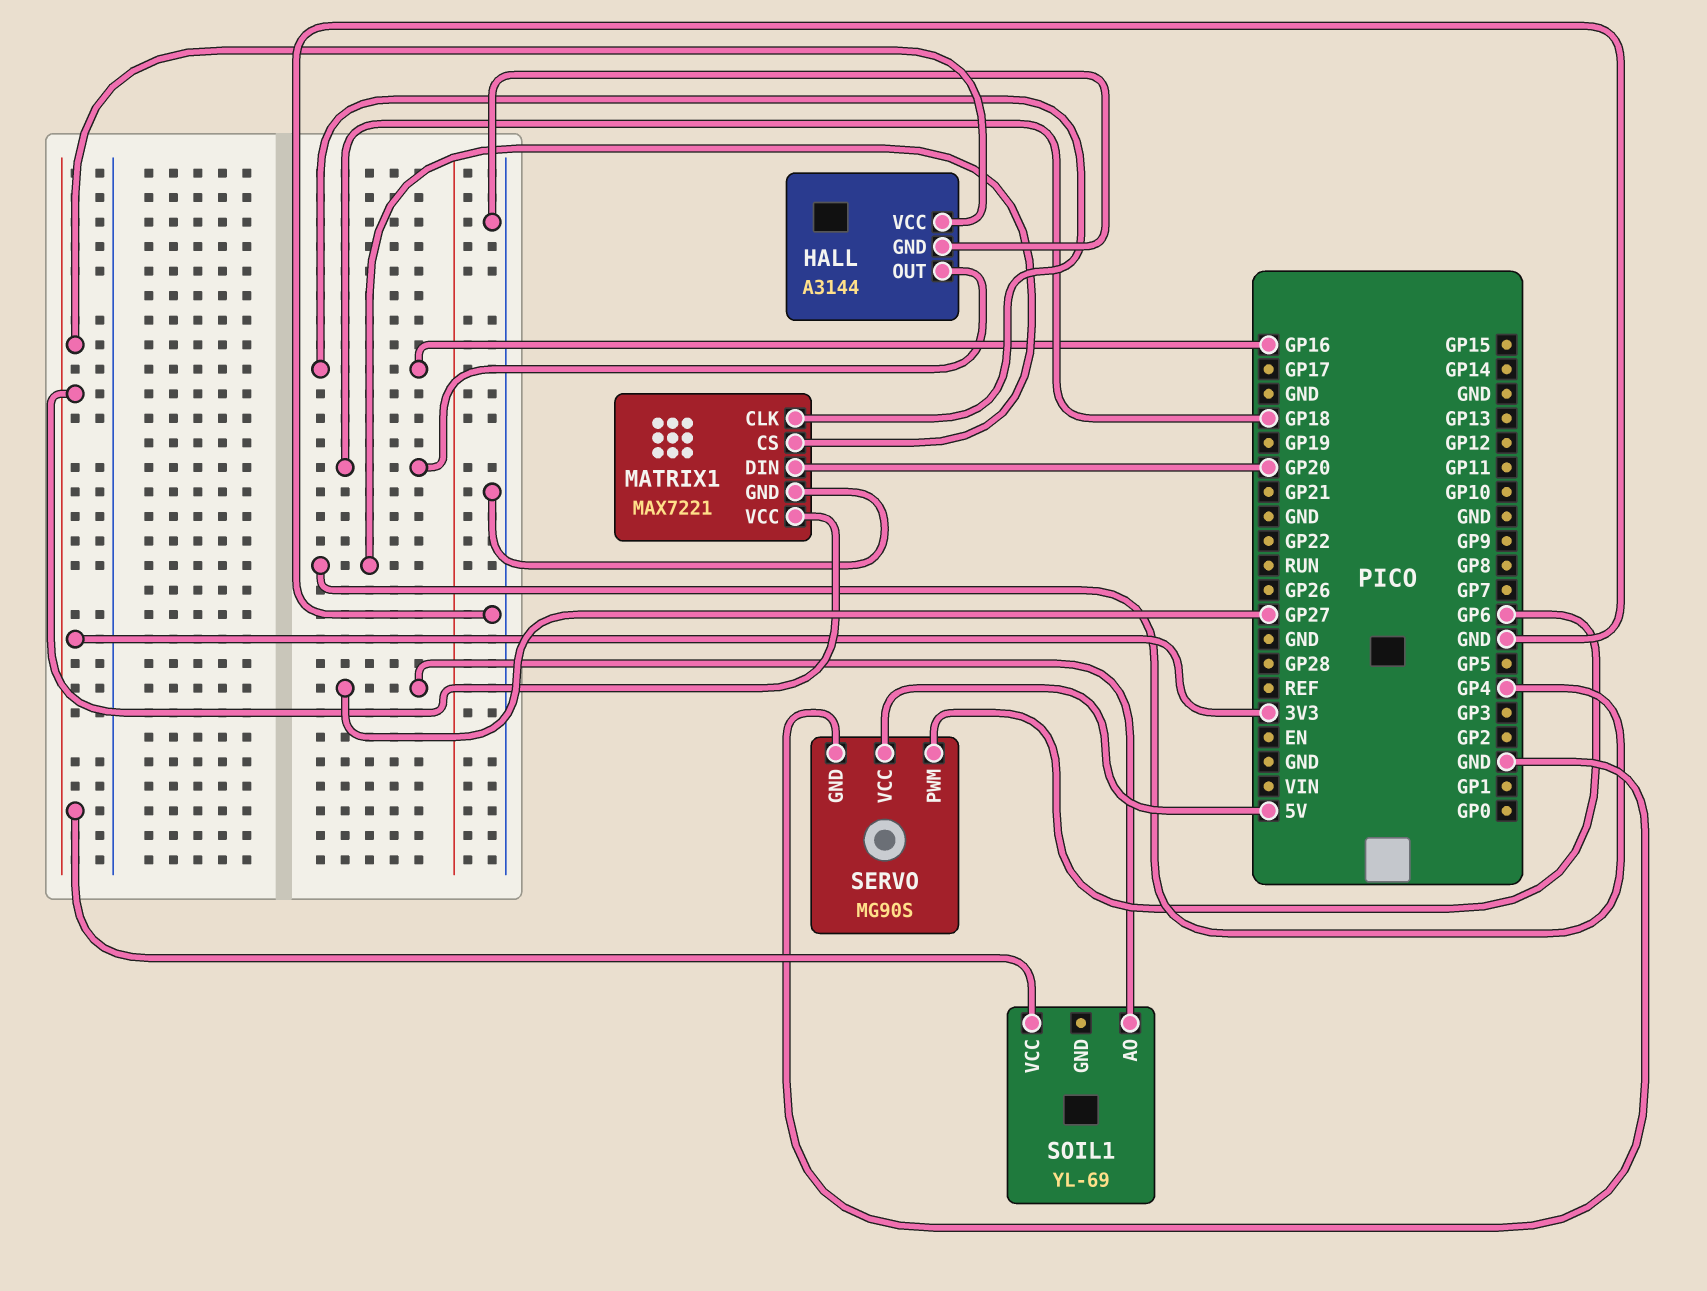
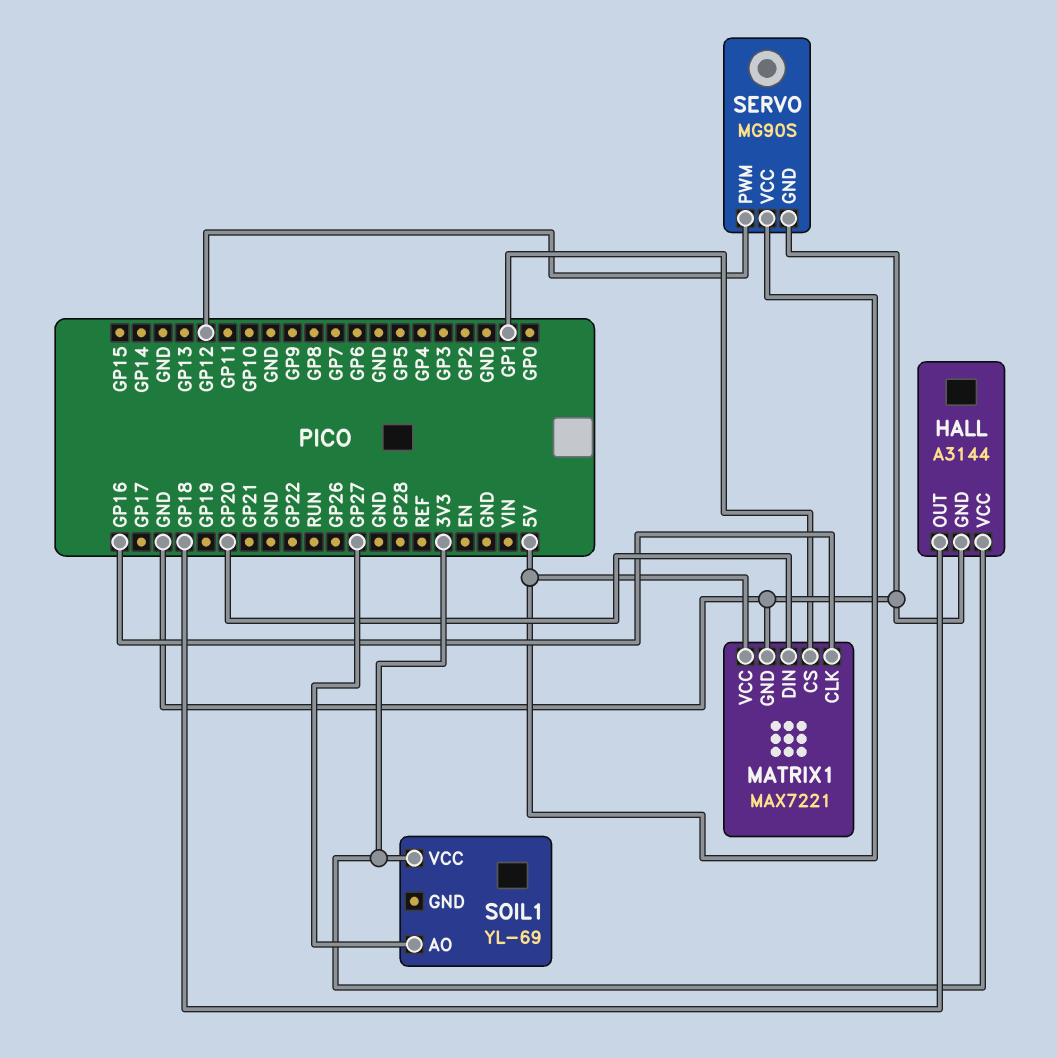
MATRIX1 pin CS: GP4 -> GP1
MATRIX1 pin VCC: 3V3 -> 5V
SERVO pin PWM: GP6 -> GP12

